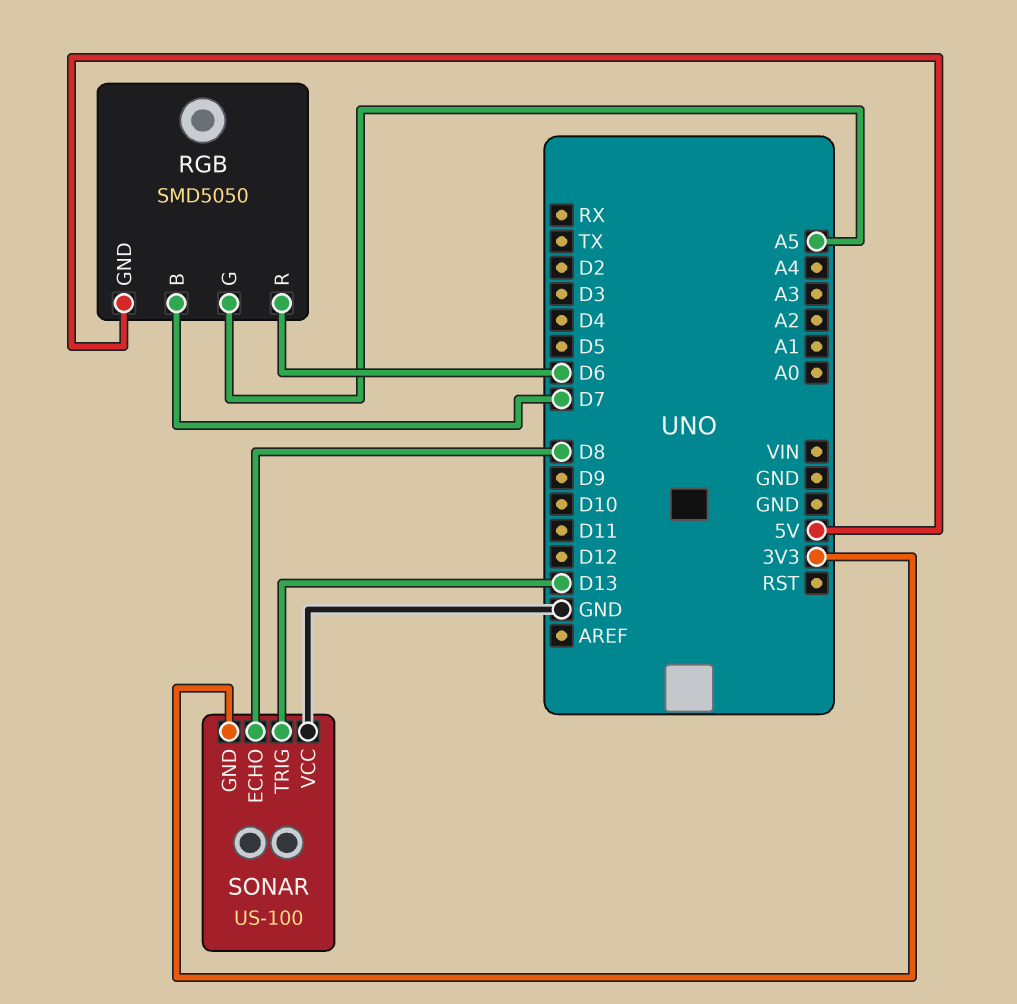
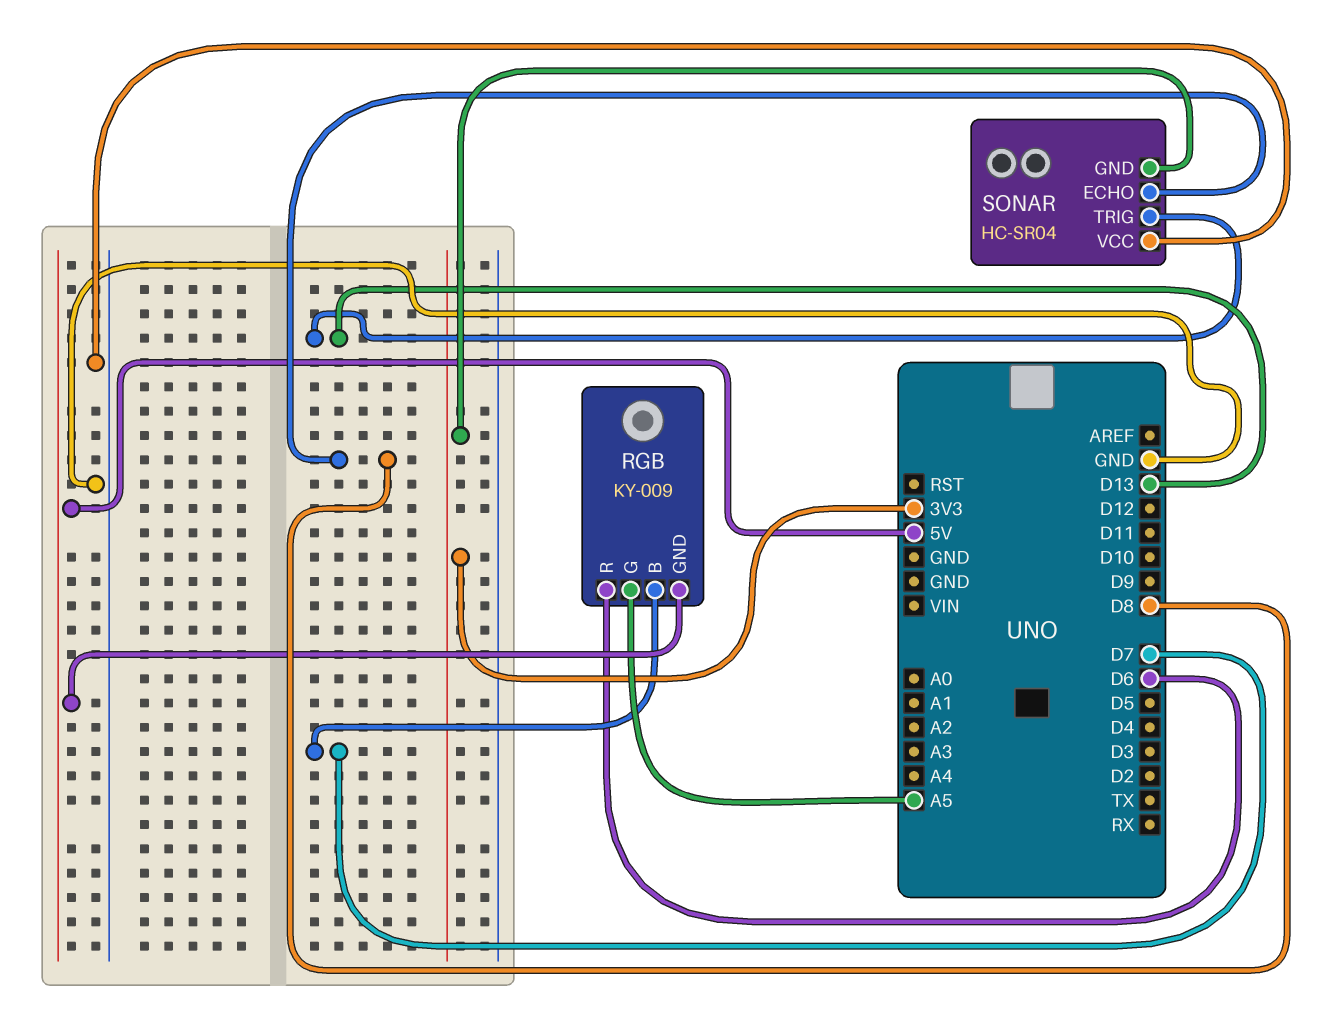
RGB: SMD5050 -> KY-009
SONAR: US-100 -> HC-SR04

